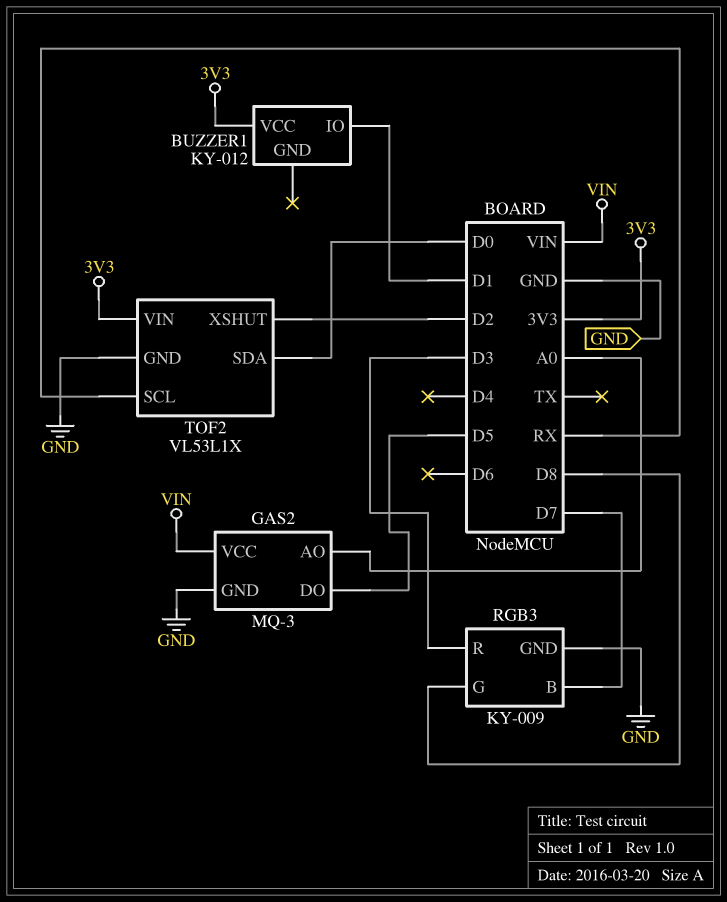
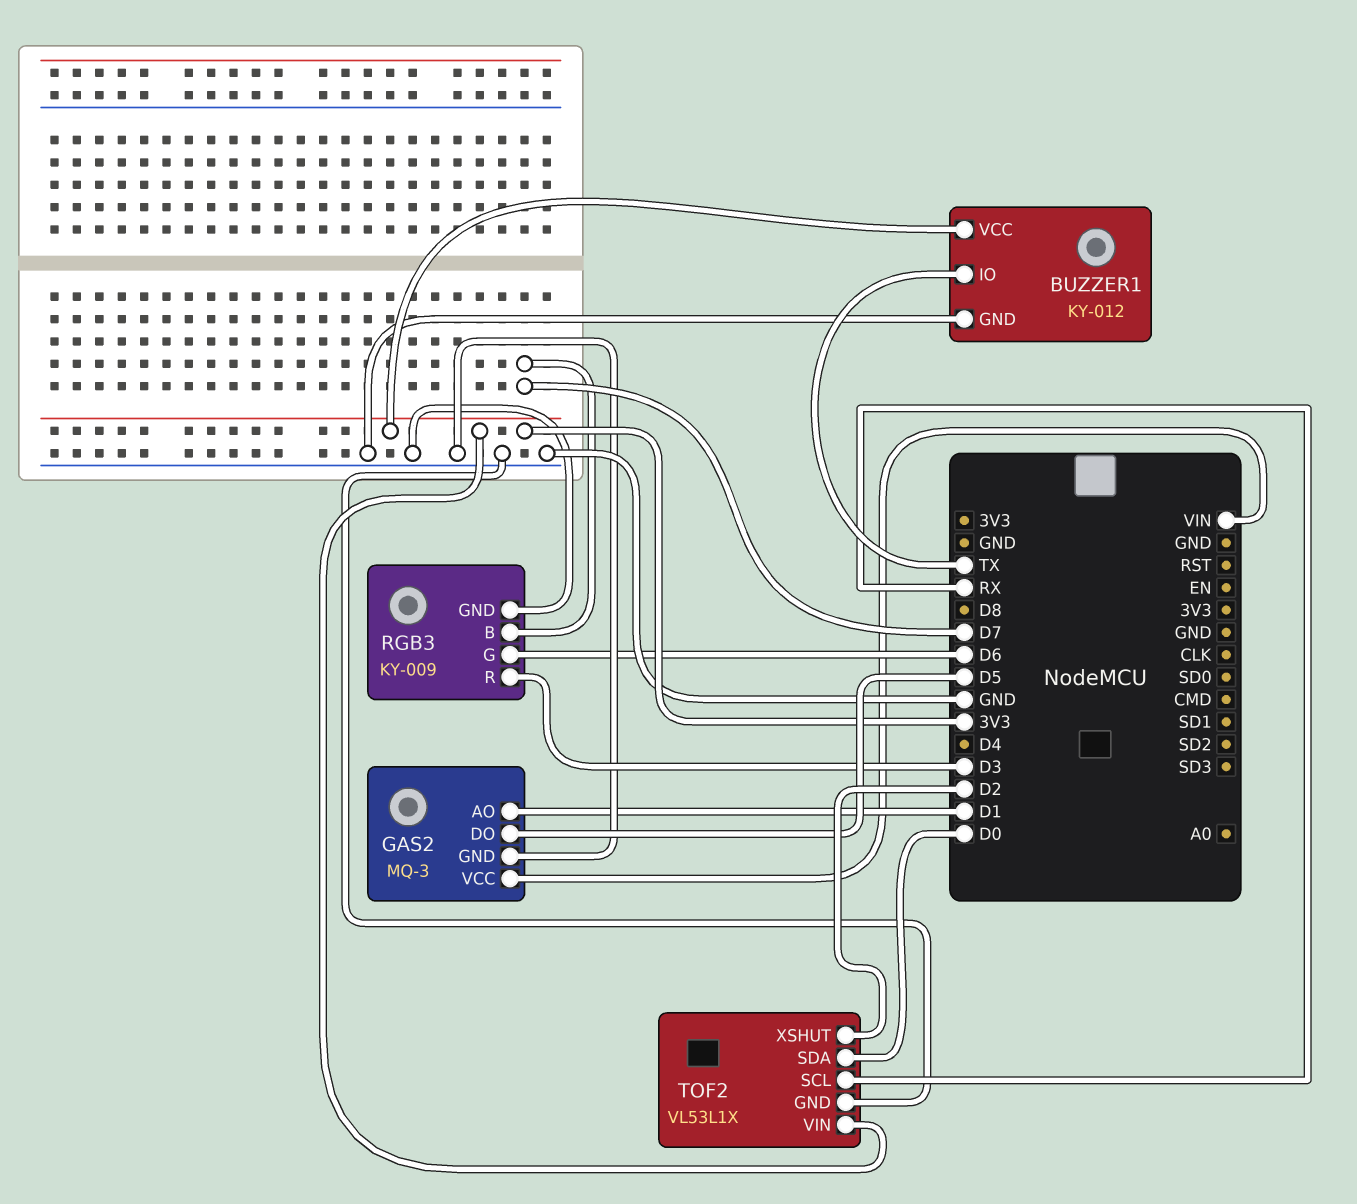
BUZZER1 pin GND: none -> GND
BUZZER1 pin IO: D1 -> TX
GAS2 pin AO: A0 -> D1
RGB3 pin G: D8 -> D6

